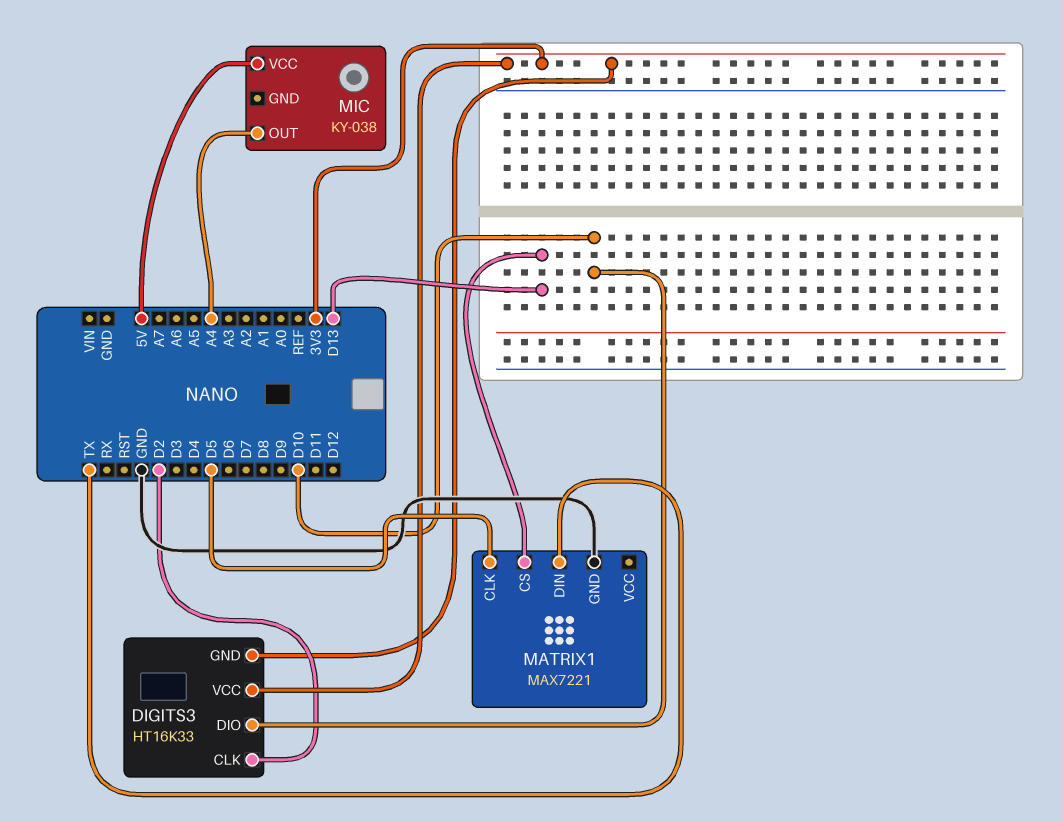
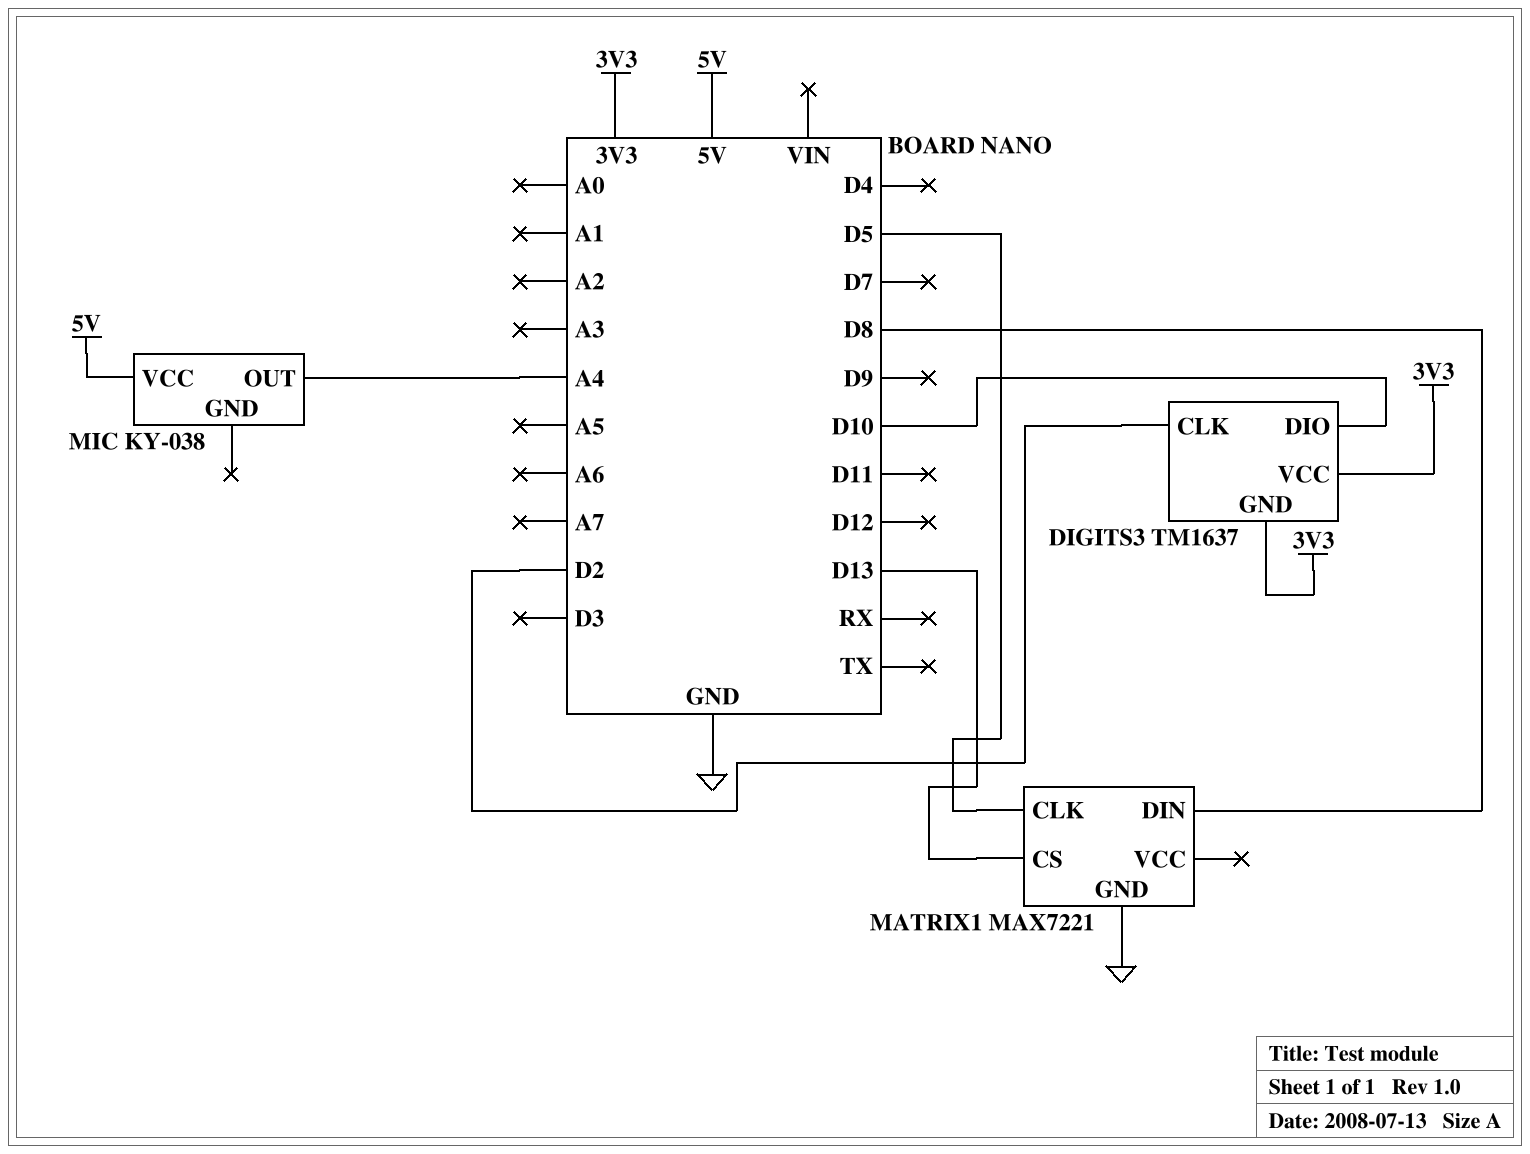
DIGITS3: HT16K33 -> TM1637
MATRIX1 pin DIN: TX -> D8

